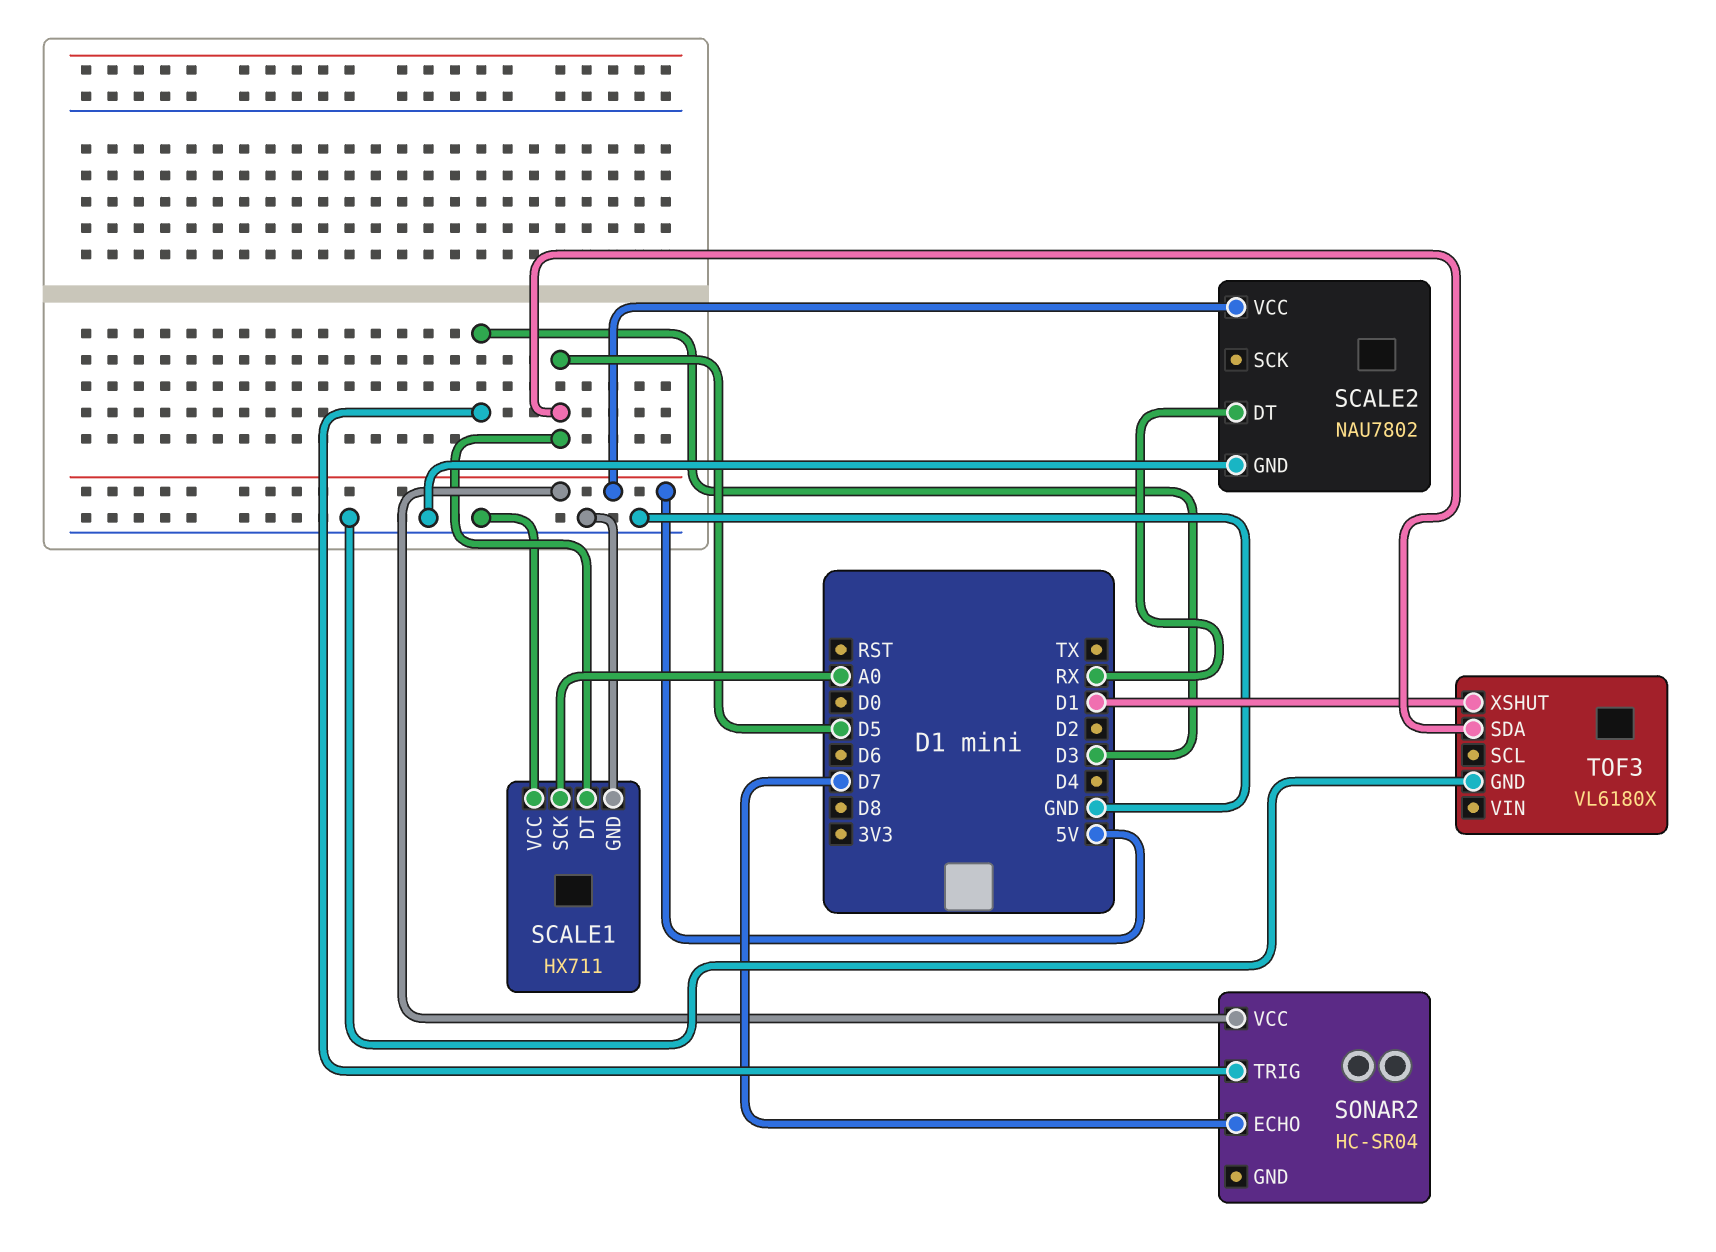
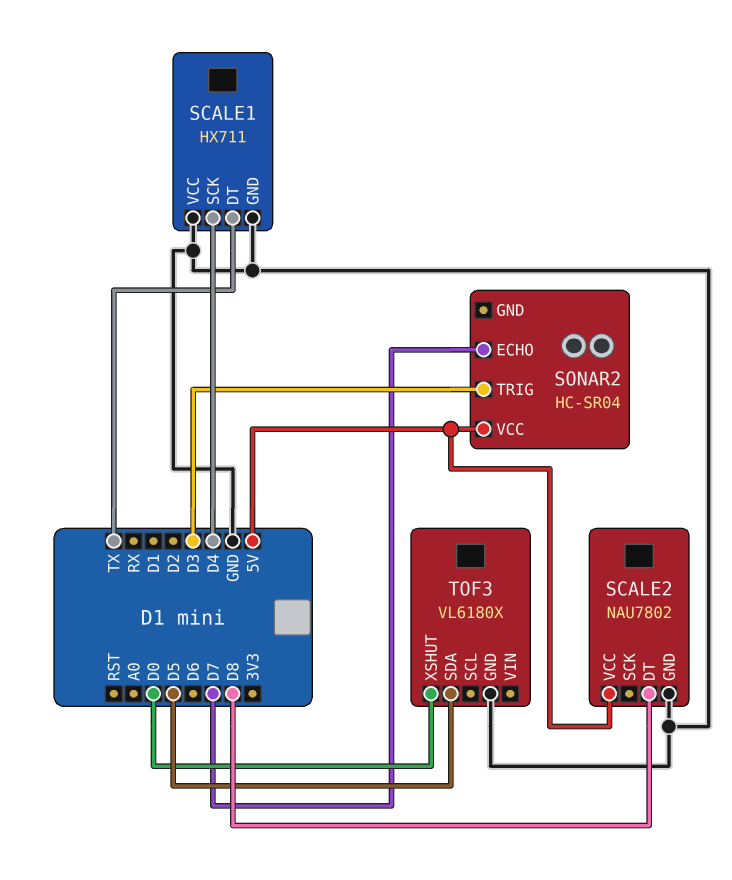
SCALE1 pin DT: D5 -> TX
SCALE1 pin SCK: A0 -> D4
SCALE2 pin DT: RX -> D8
TOF3 pin XSHUT: D1 -> D0

